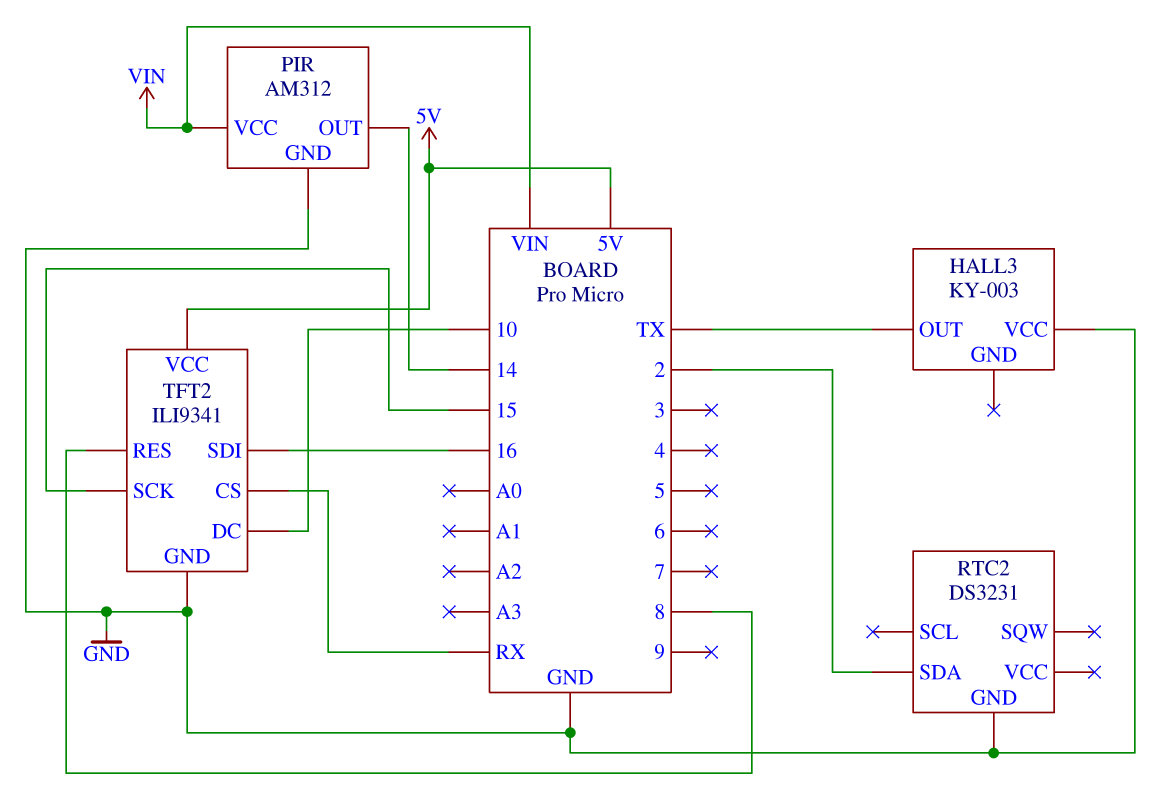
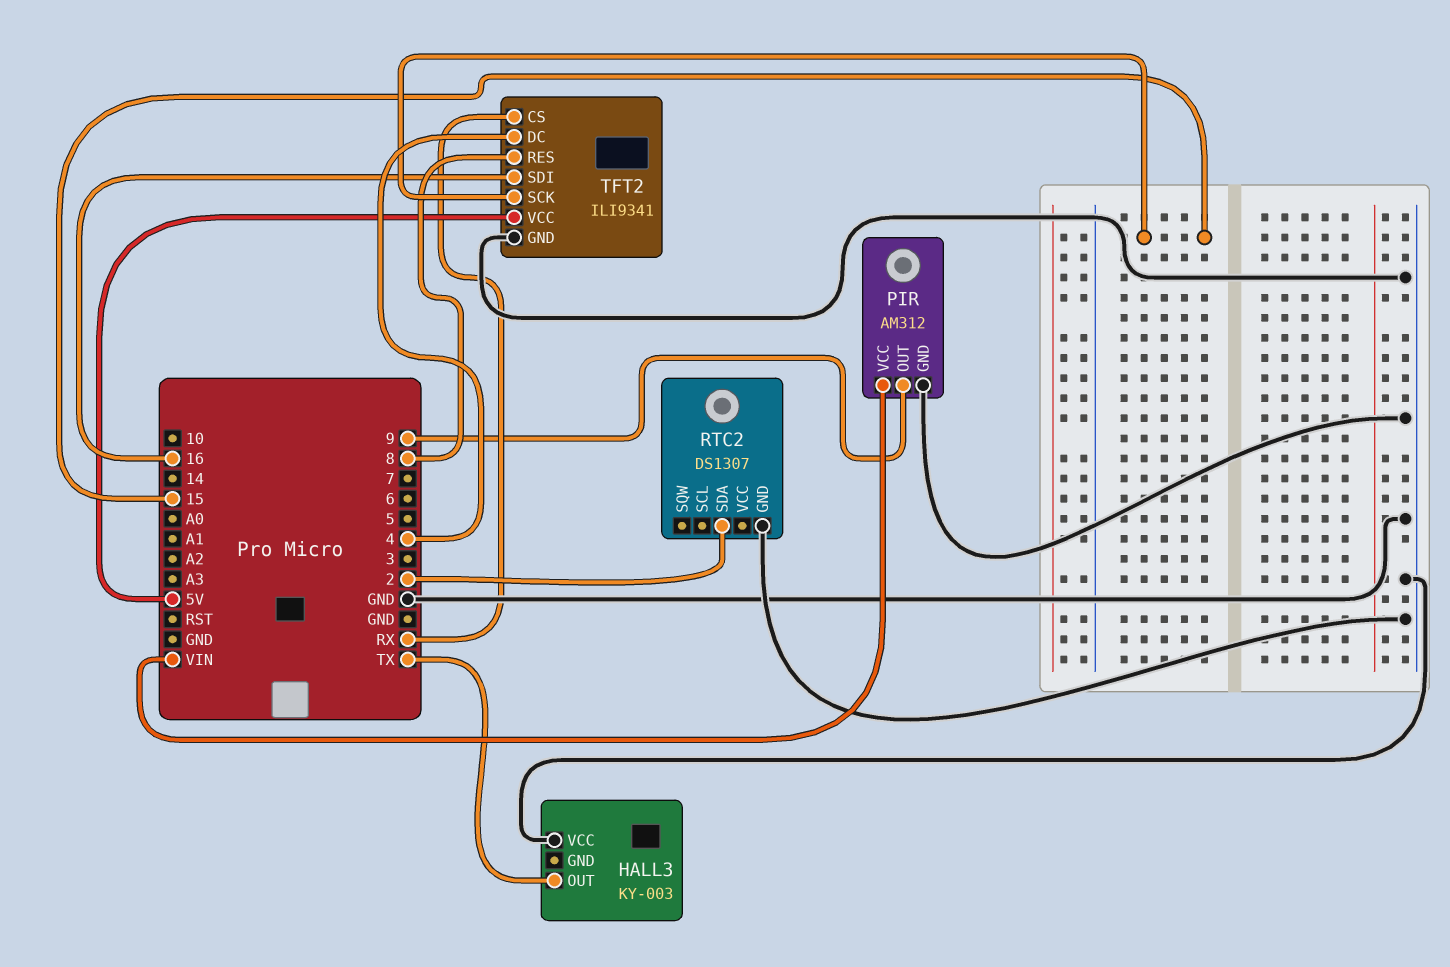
PIR pin OUT: 14 -> 9
RTC2: DS3231 -> DS1307
TFT2 pin DC: 10 -> 4

